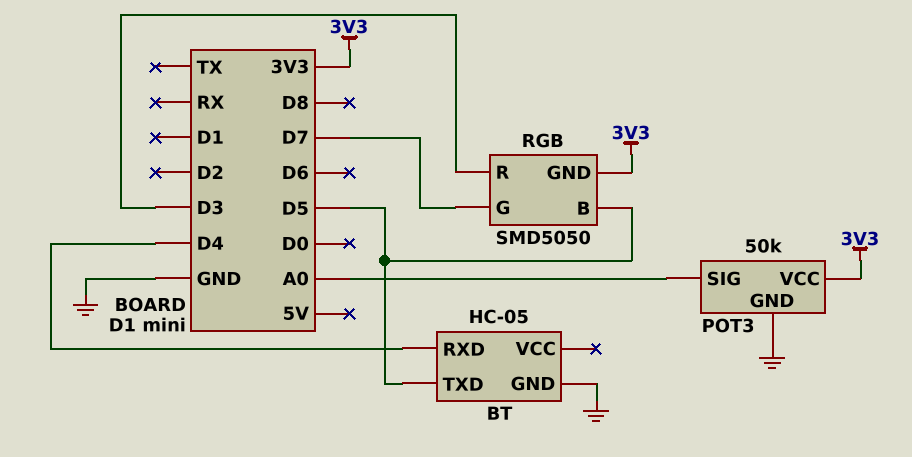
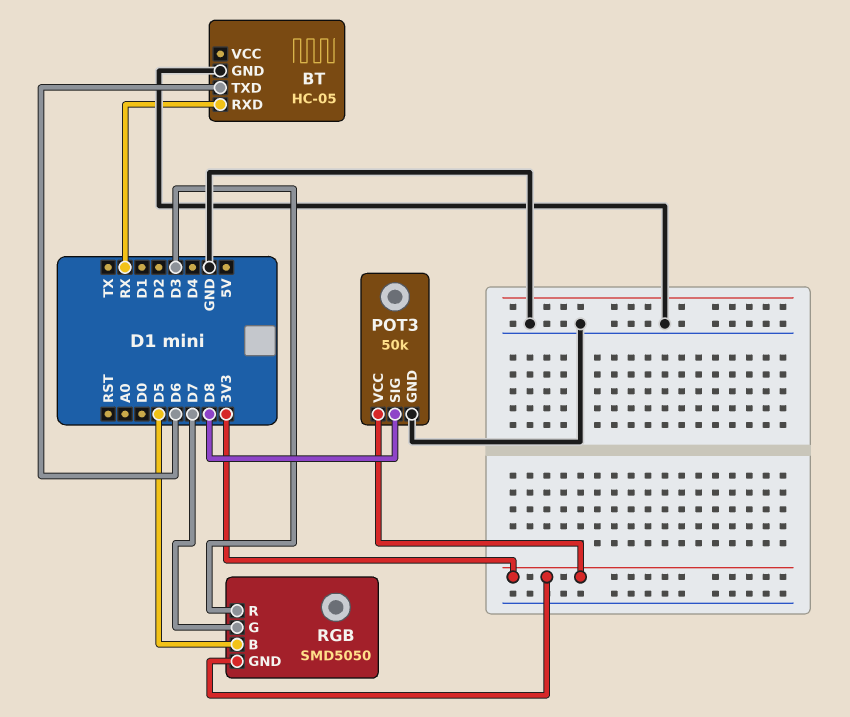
BT pin RXD: D4 -> RX
BT pin TXD: D5 -> D6
POT3 pin SIG: A0 -> D8

